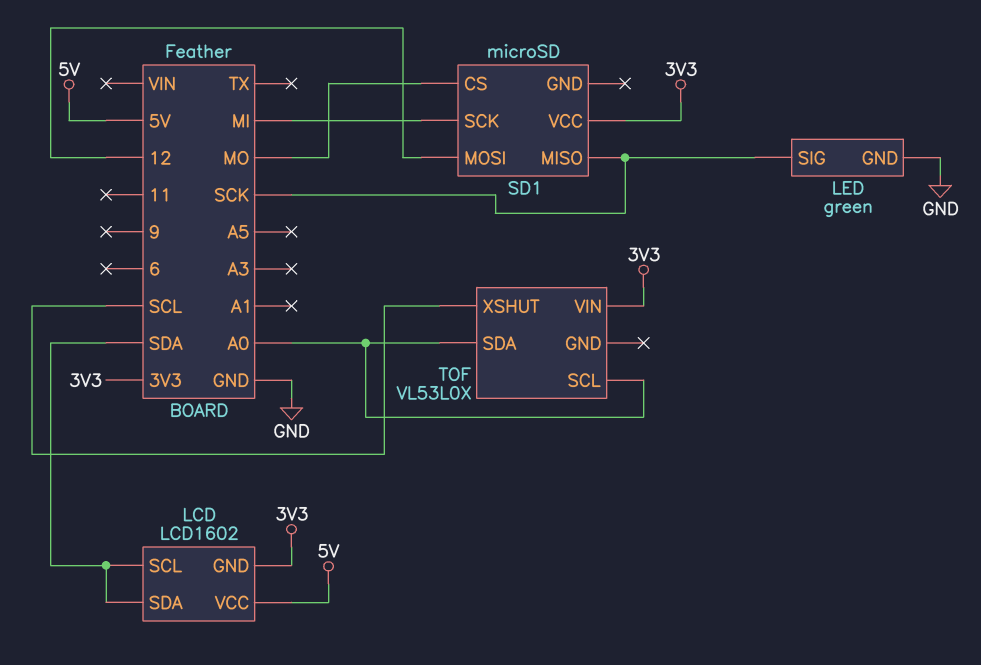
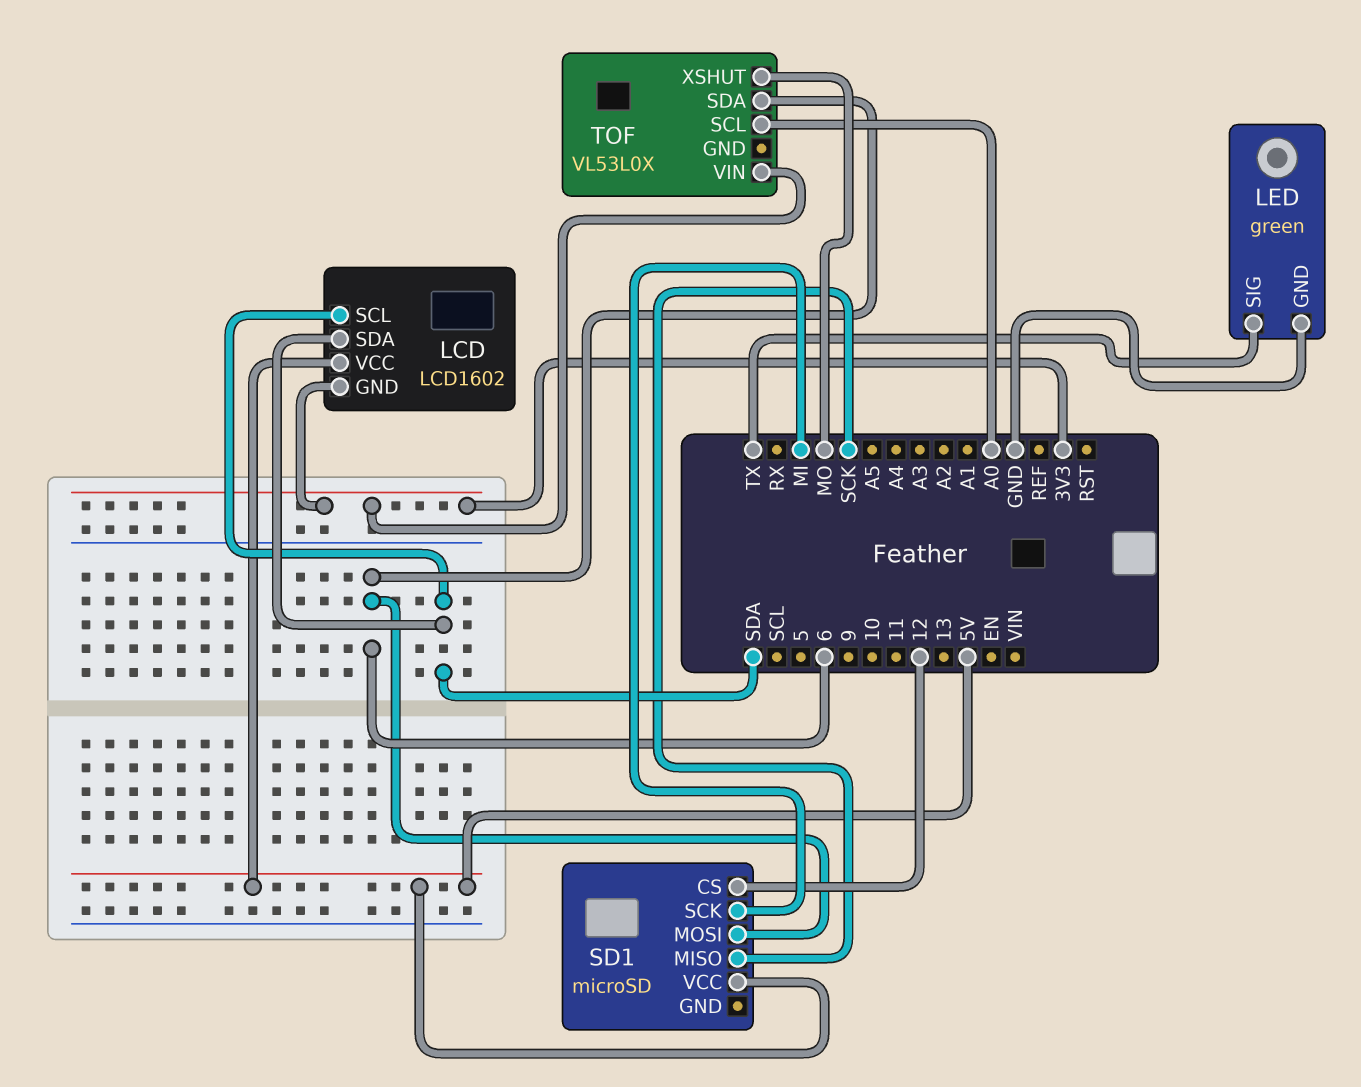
LED pin SIG: SCK -> TX
SD1 pin CS: MO -> 12
SD1 pin MOSI: 12 -> 6
SD1 pin VCC: 3V3 -> 5V
TOF pin SDA: A0 -> 6
TOF pin XSHUT: SCL -> MO

